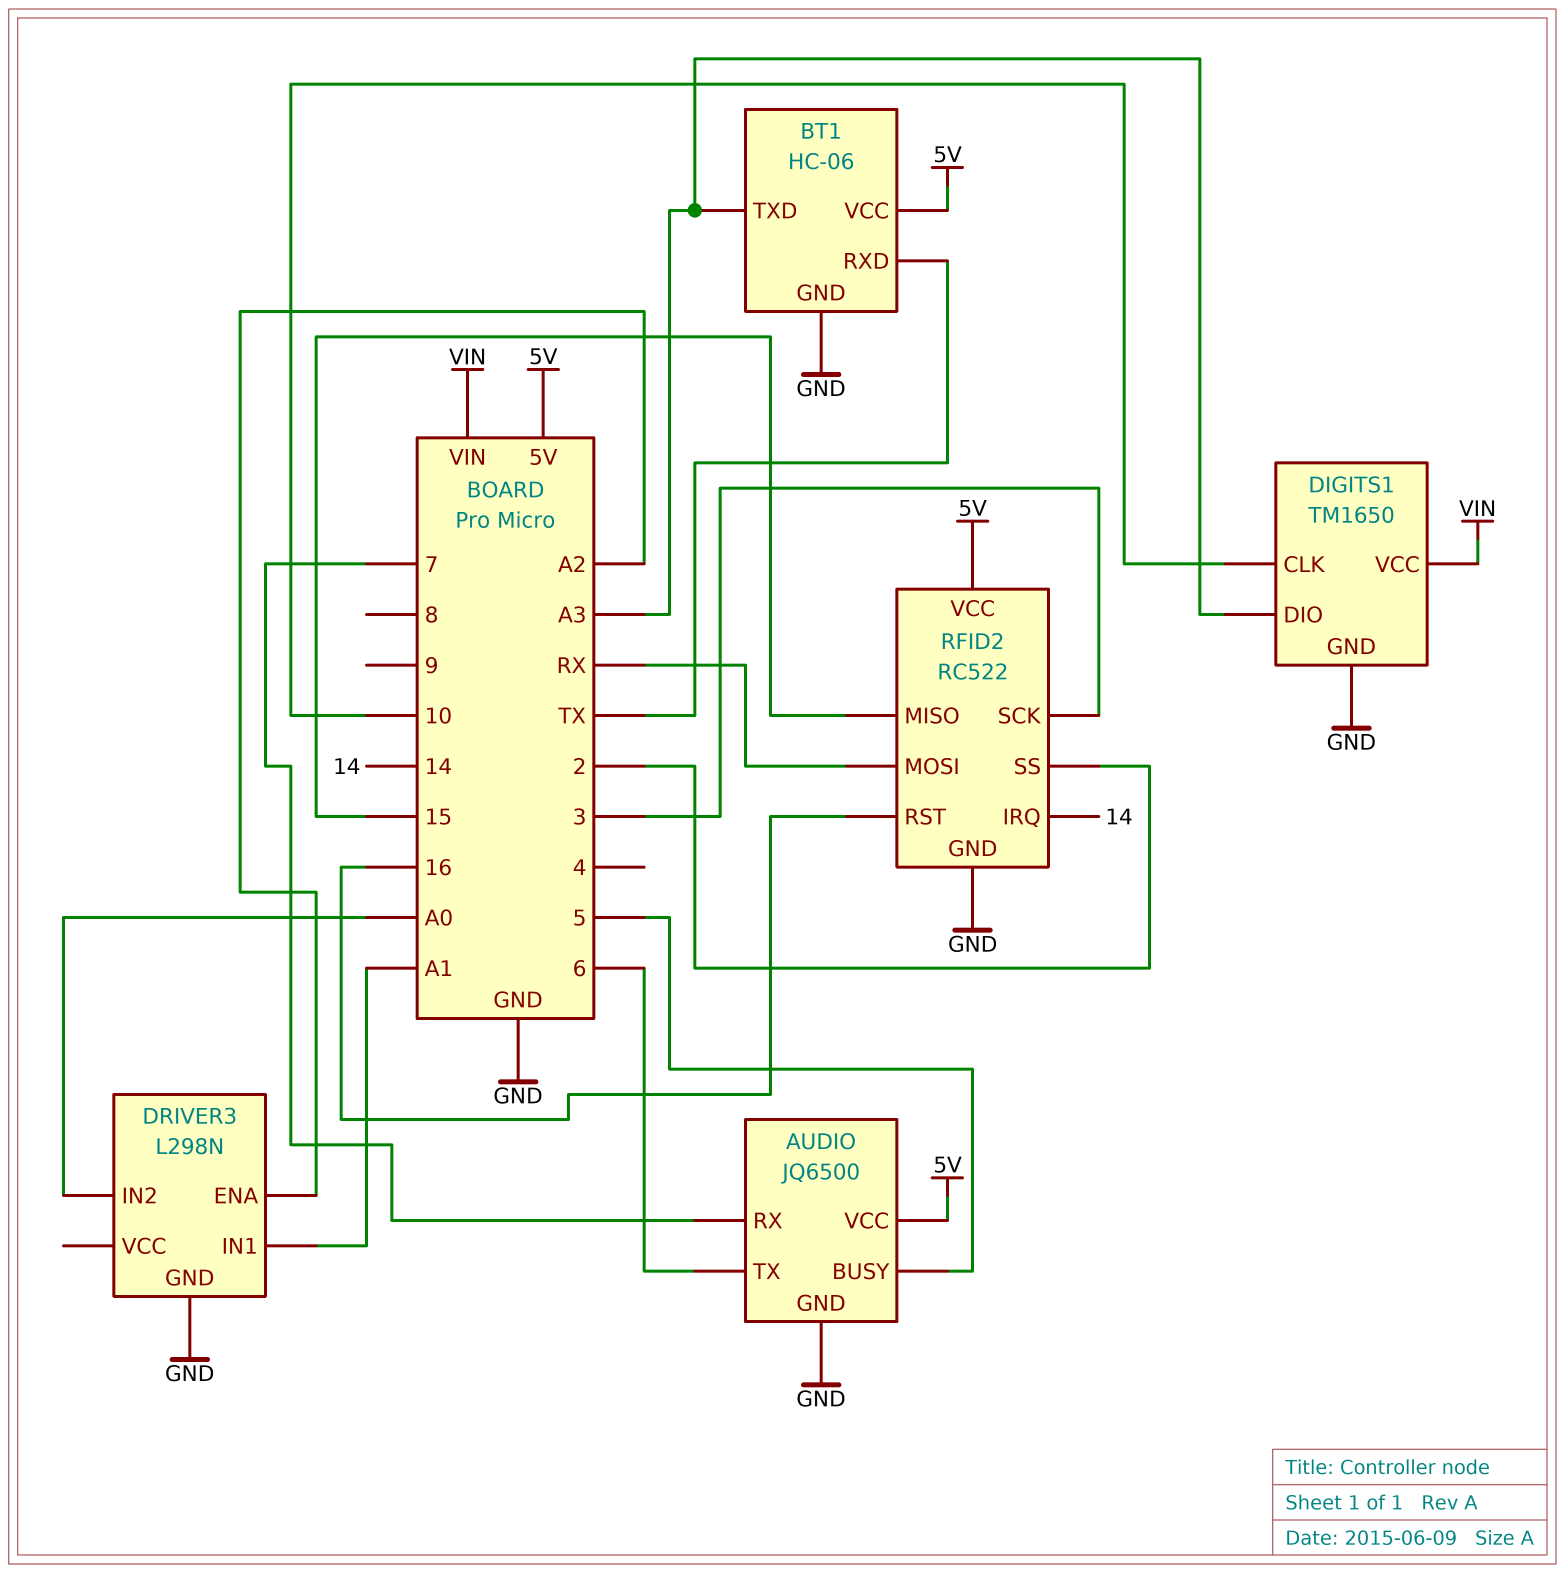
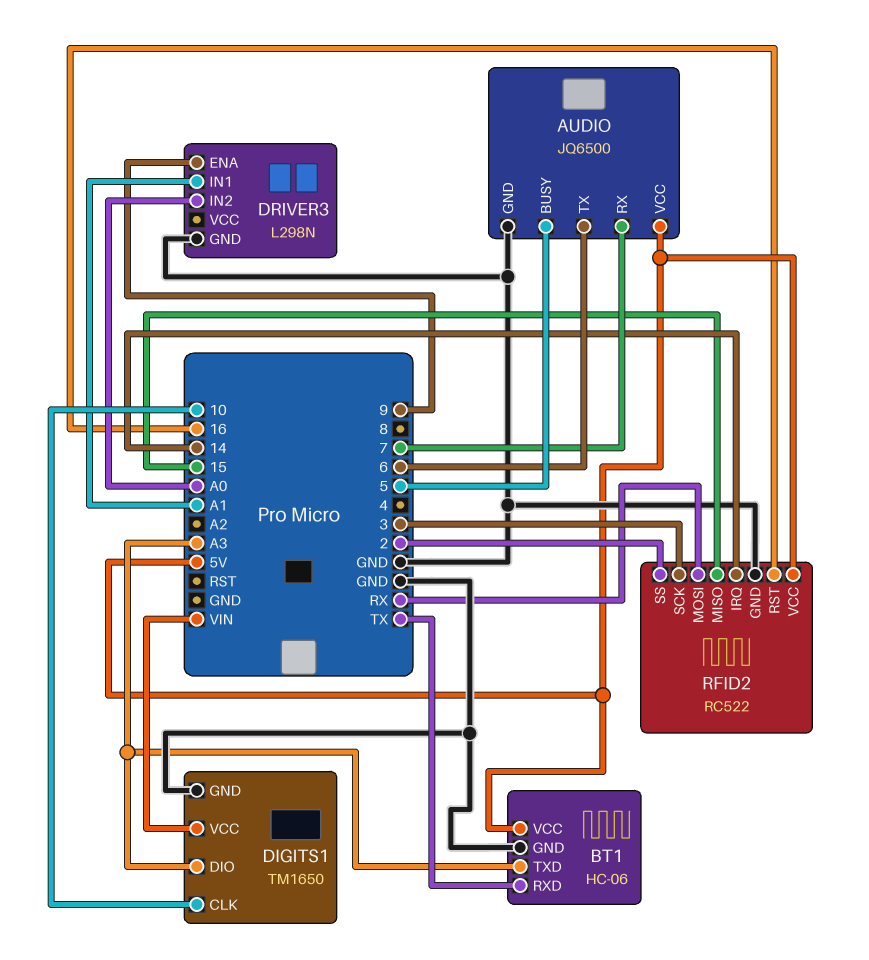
DRIVER3 pin ENA: A2 -> 9

